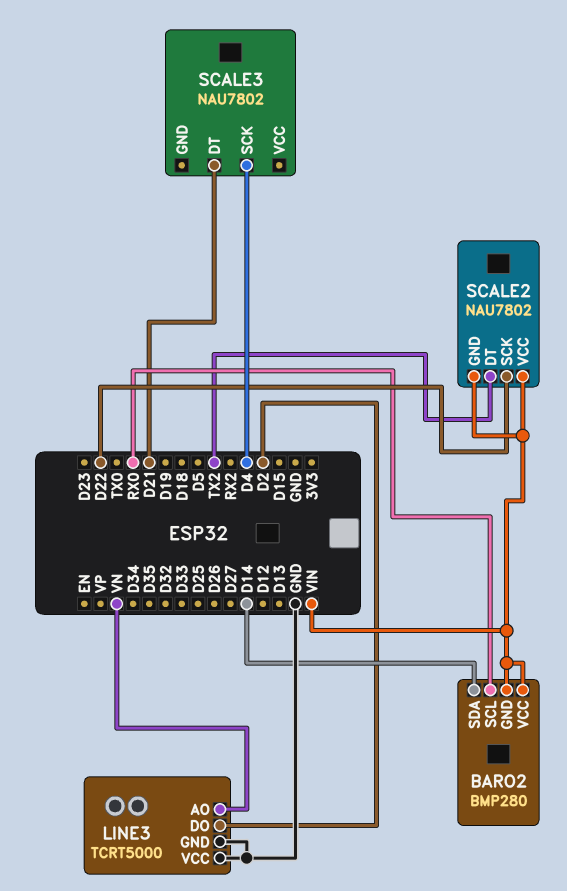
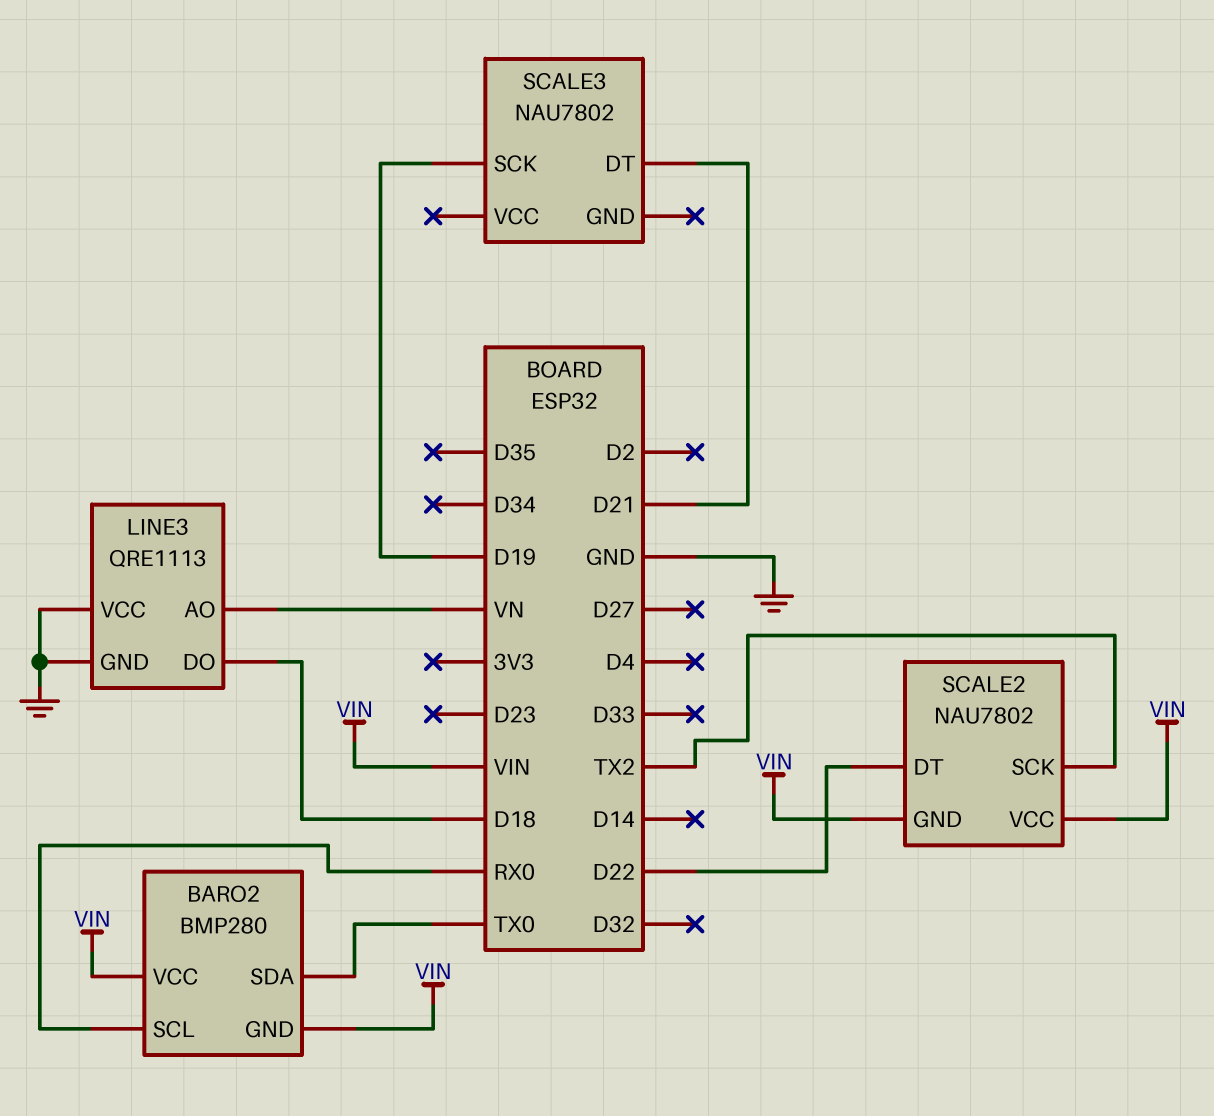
BARO2 pin SDA: D14 -> TX0
LINE3: TCRT5000 -> QRE1113
LINE3 pin DO: D2 -> D18
SCALE2 pin DT: TX2 -> D22
SCALE2 pin SCK: D22 -> TX2
SCALE3 pin SCK: D4 -> D19

